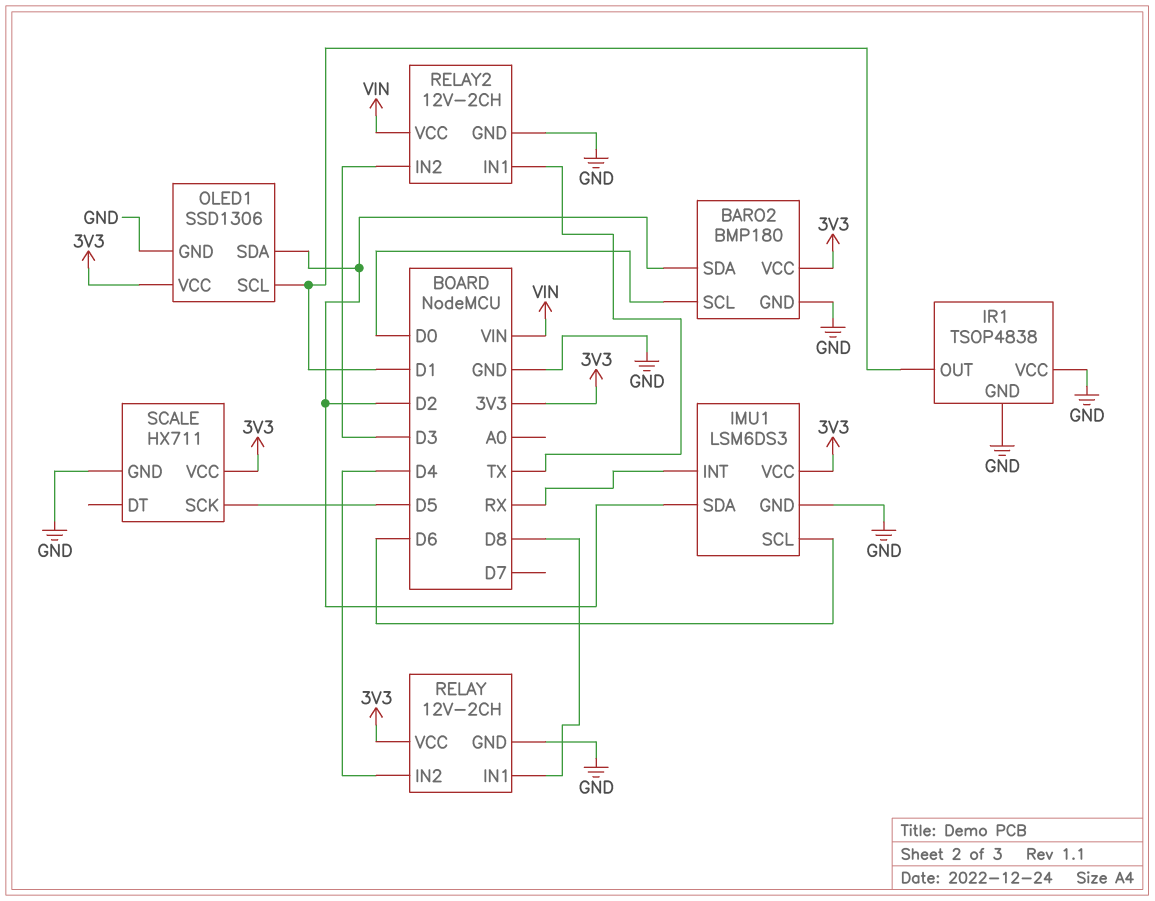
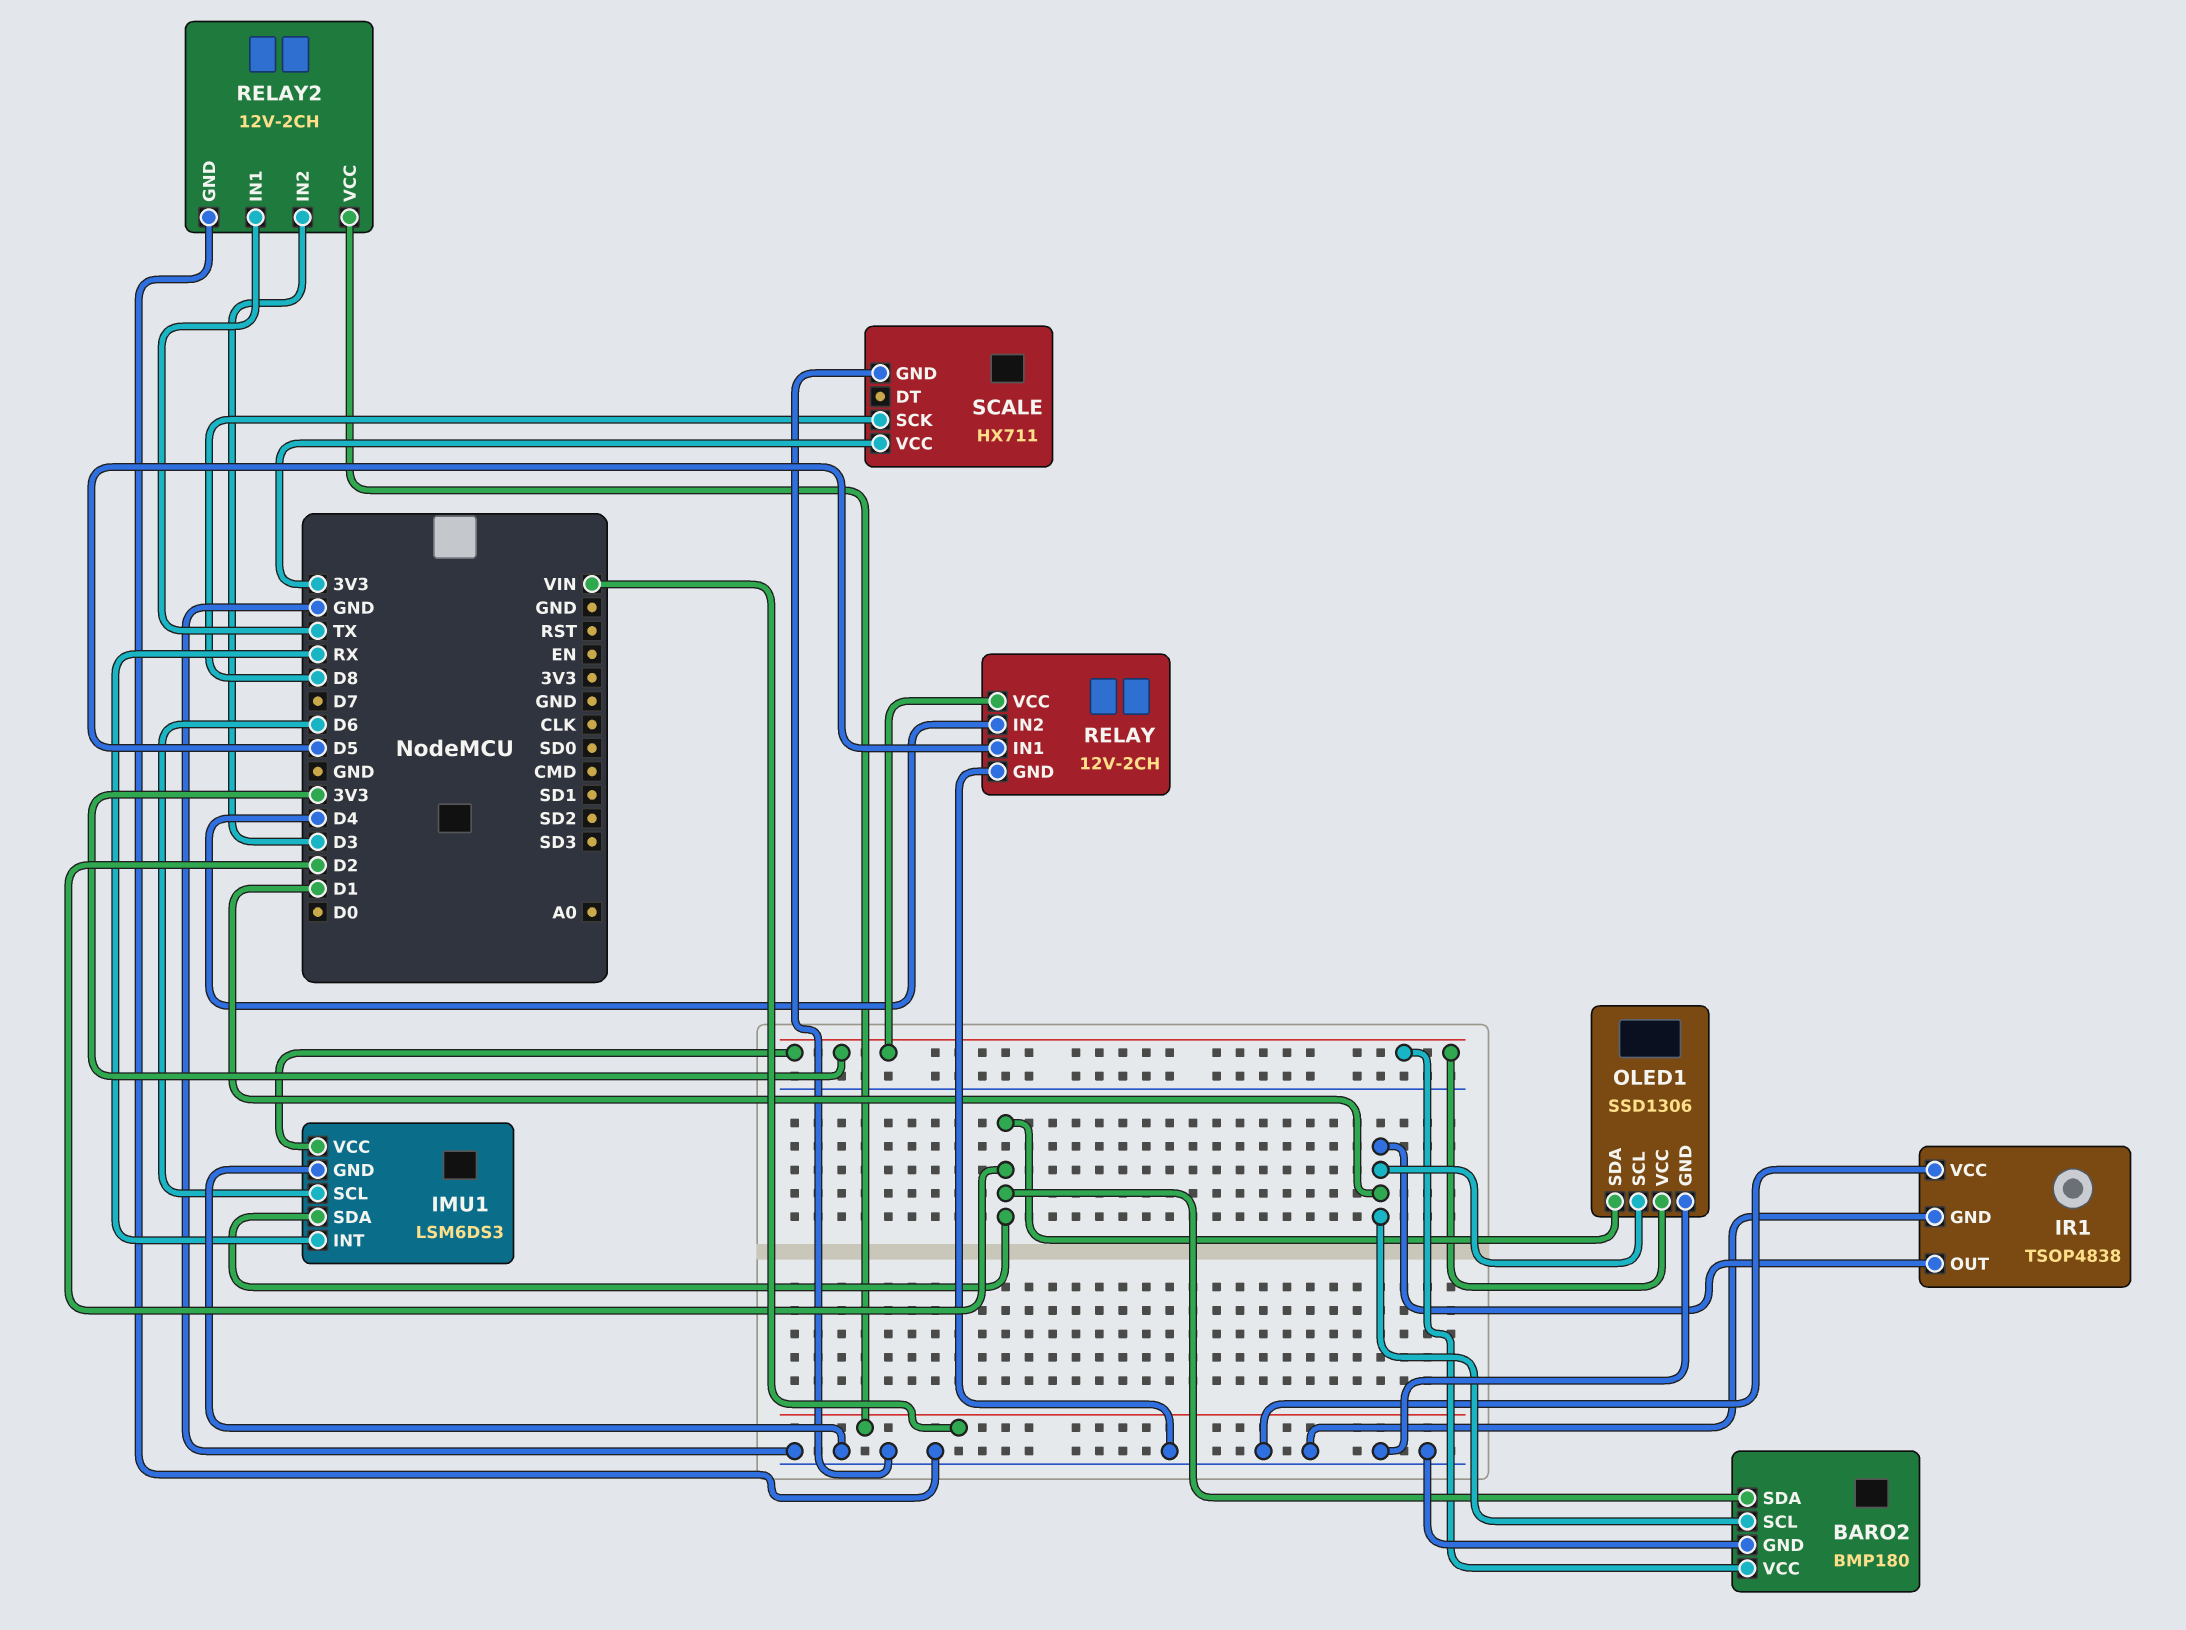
BARO2 pin SCL: D0 -> D1
RELAY pin IN1: D8 -> D5
SCALE pin SCK: D5 -> D8

